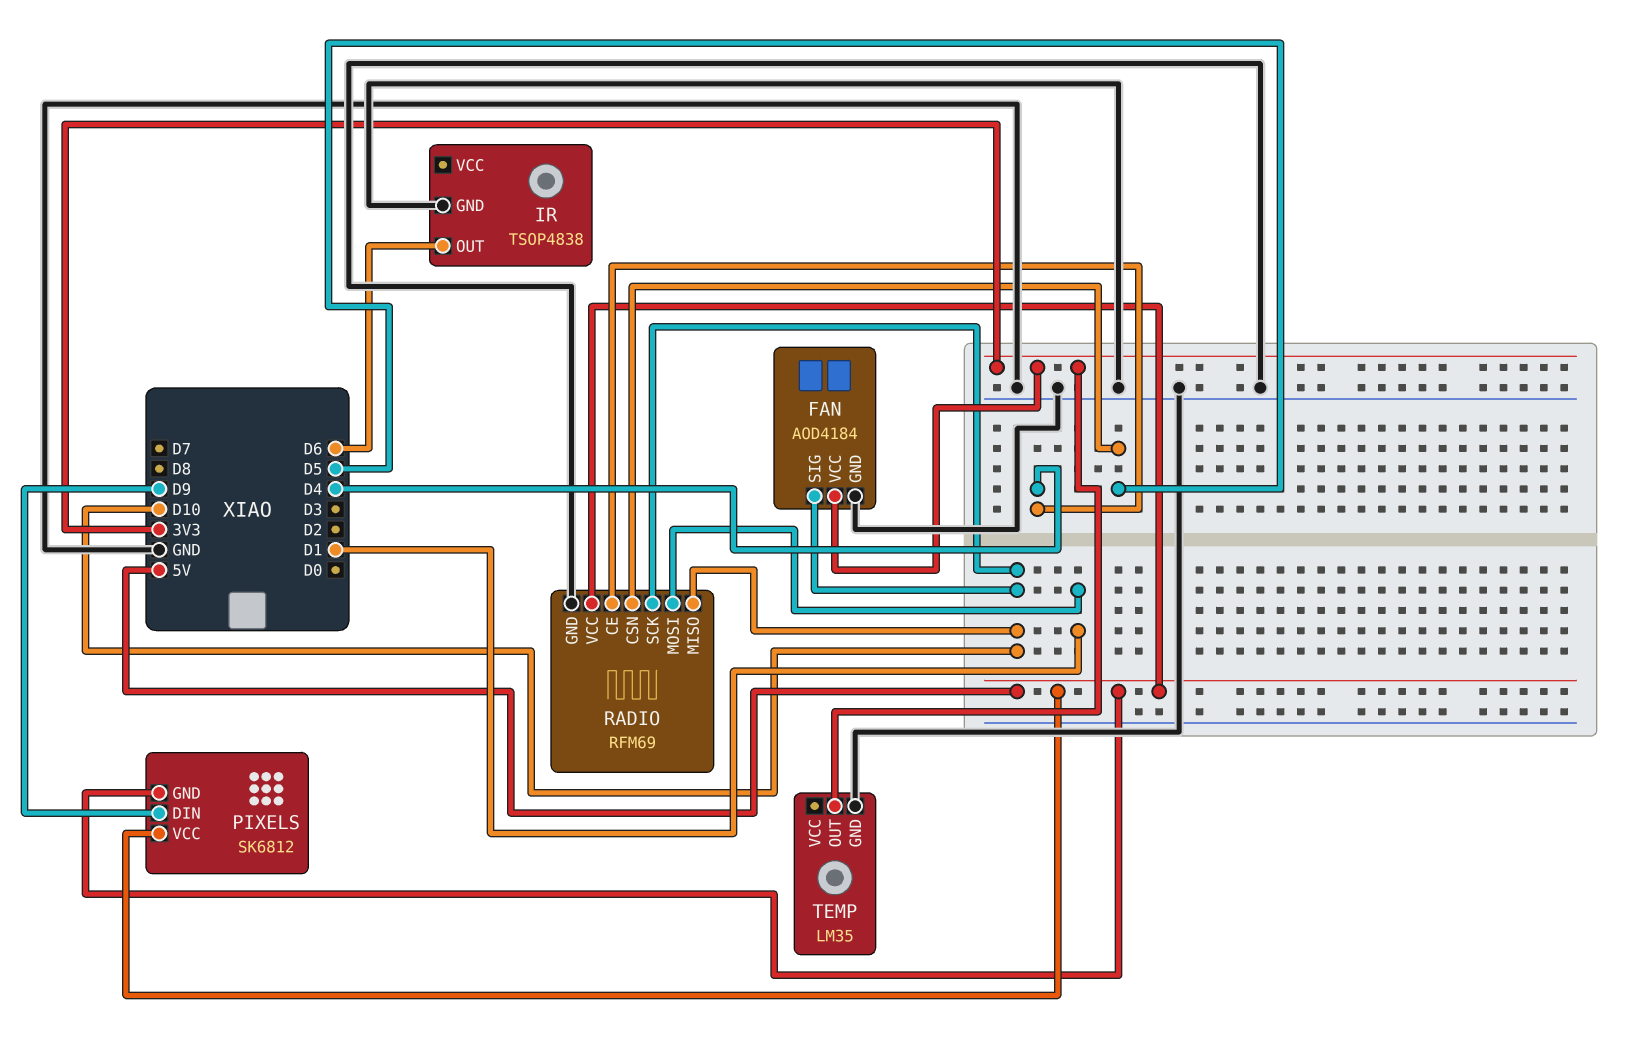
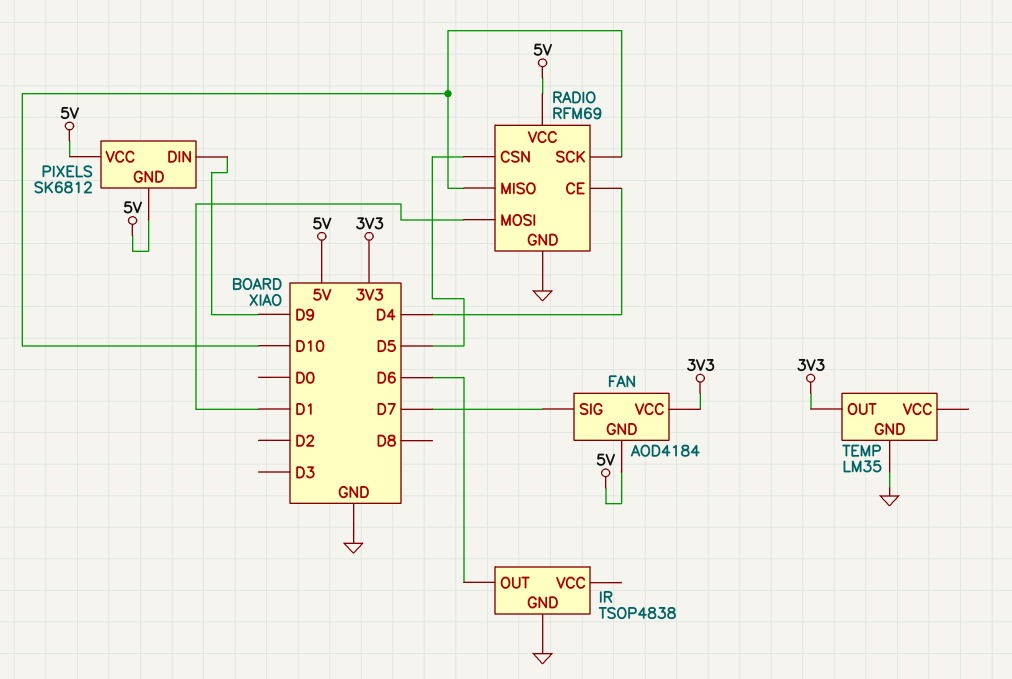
FAN pin GND: GND -> 5V
FAN pin SIG: D10 -> D7

